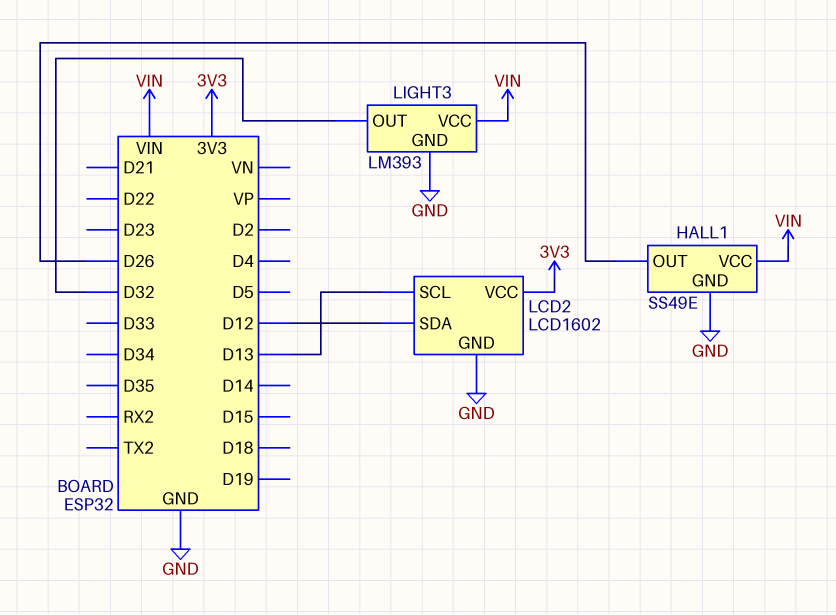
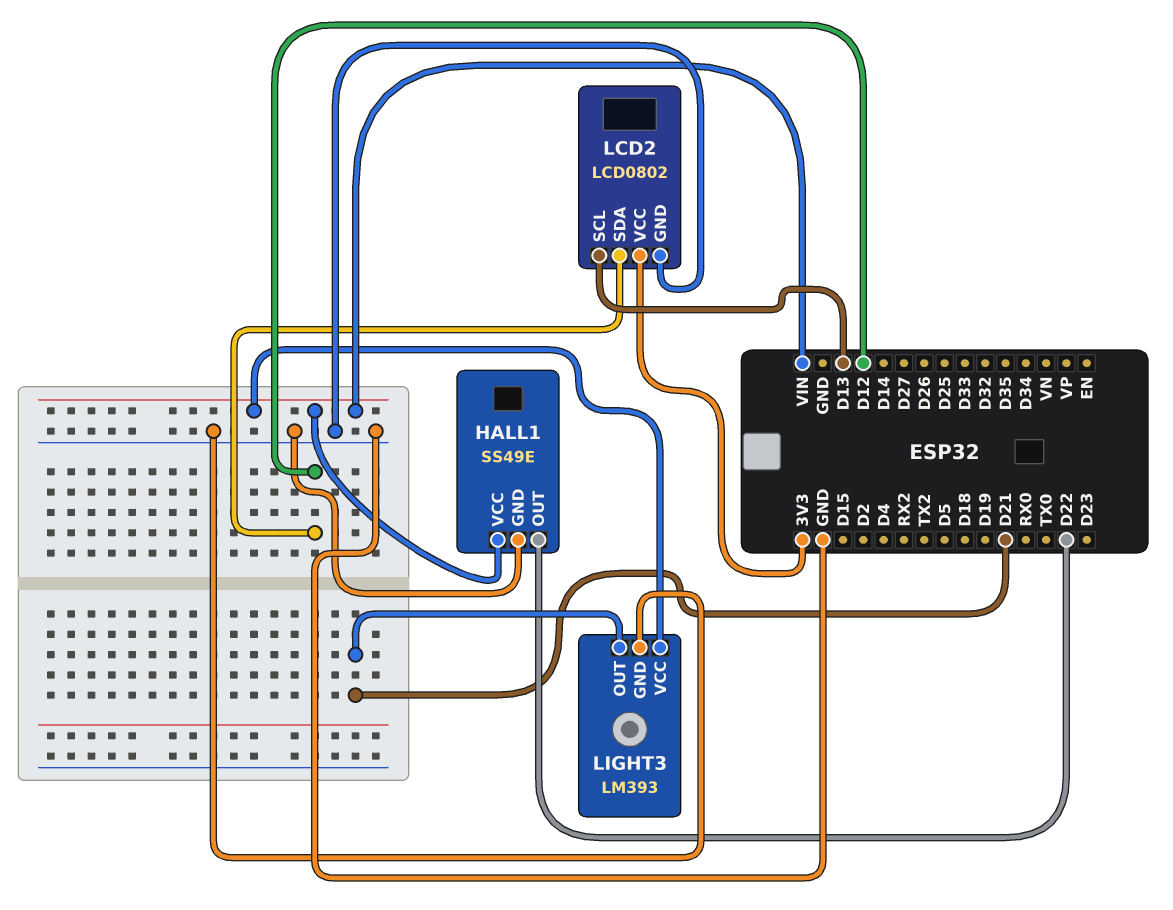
HALL1 pin OUT: D26 -> D22
LCD2: LCD1602 -> LCD0802
LIGHT3 pin OUT: D32 -> D21

